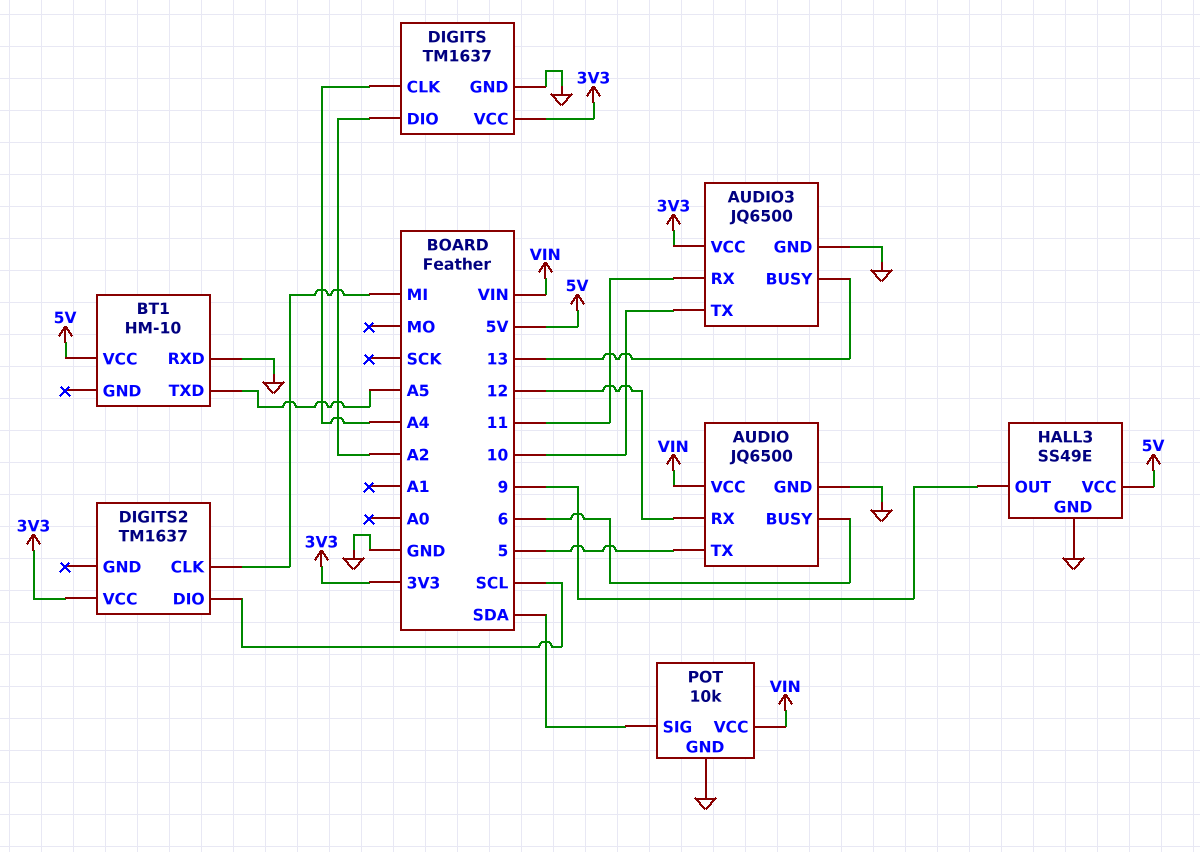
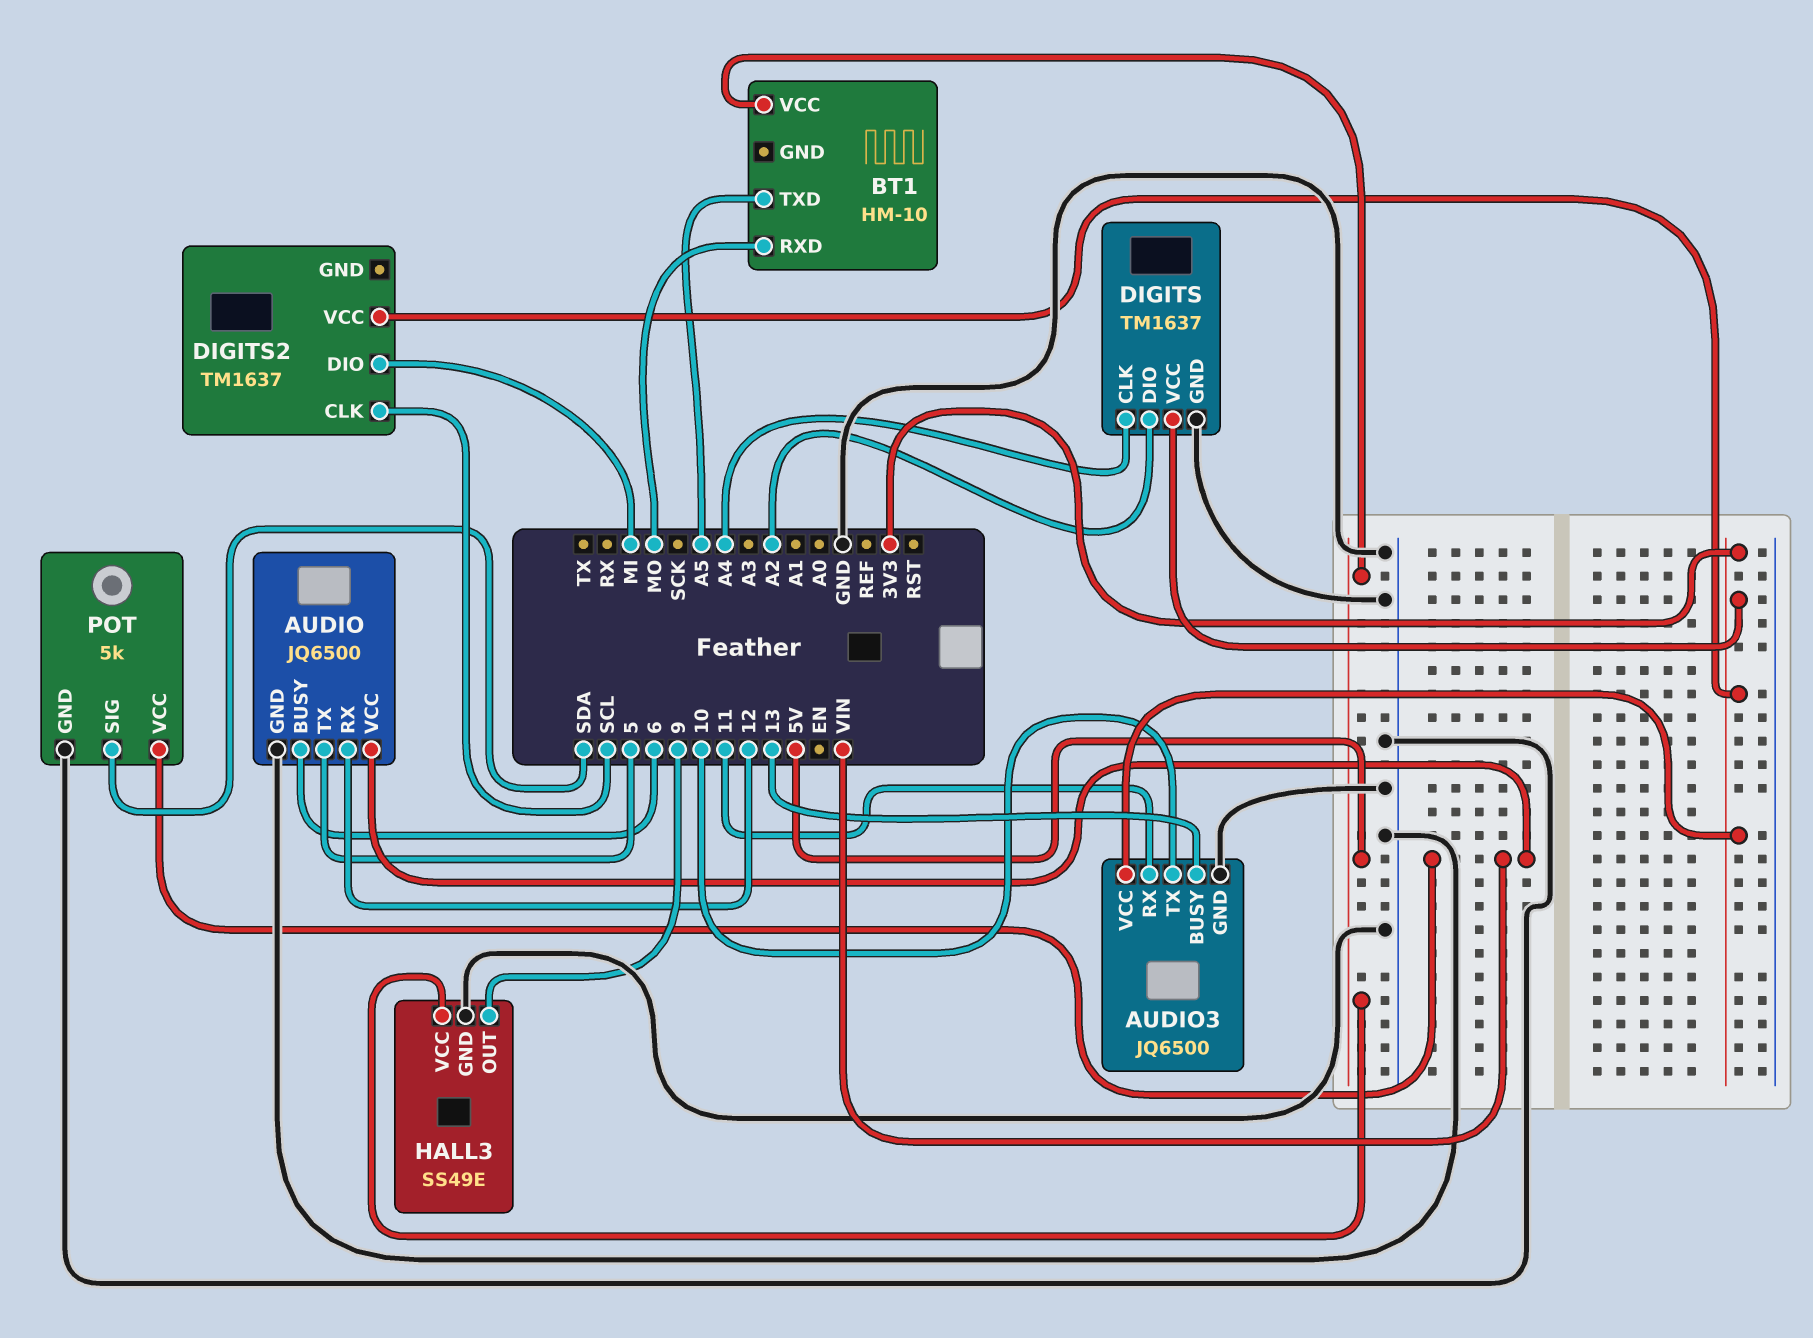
BT1 pin RXD: GND -> MO
DIGITS2 pin CLK: MI -> SCL
DIGITS2 pin DIO: SCL -> MI
POT: 10k -> 5k

